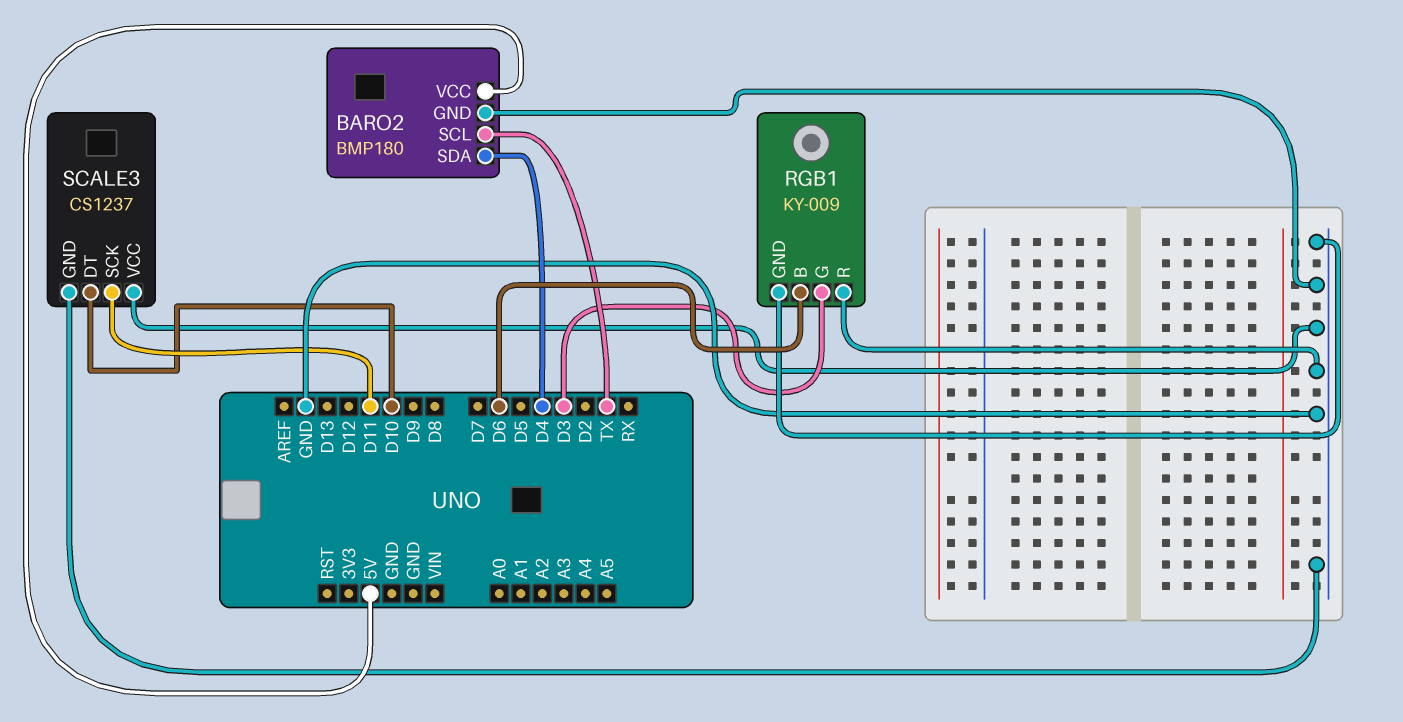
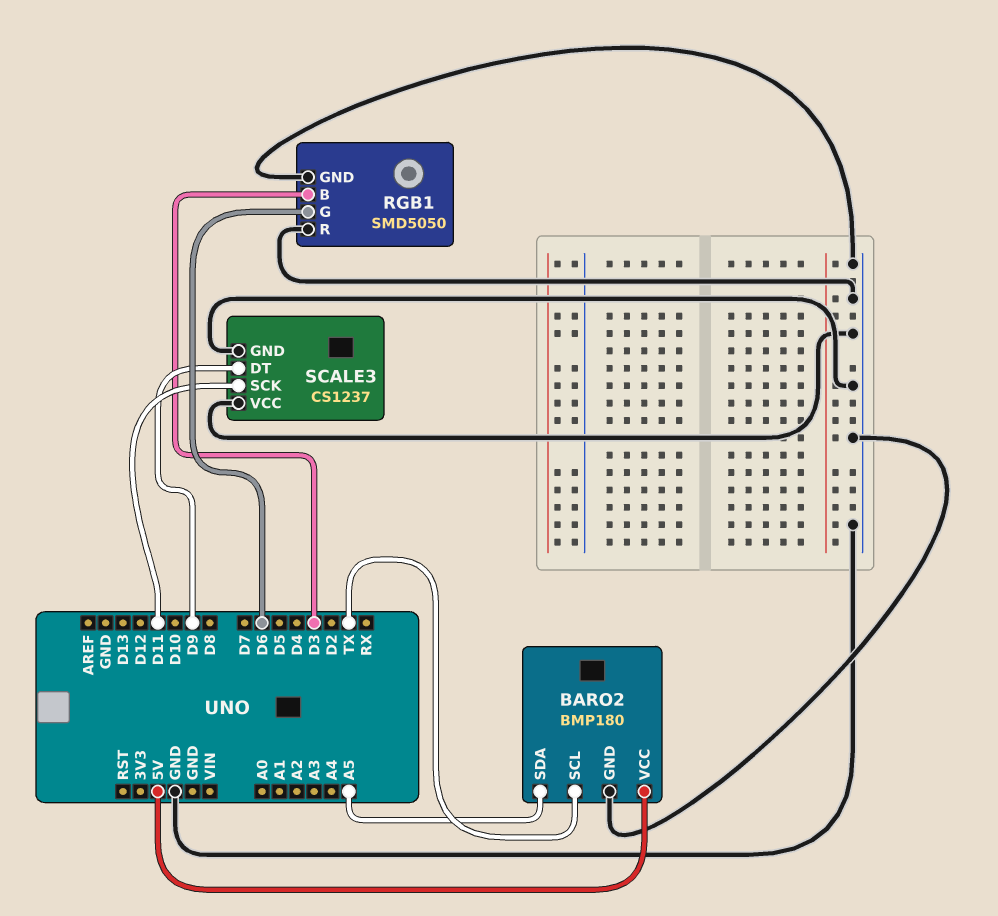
BARO2 pin SDA: D4 -> A5
RGB1: KY-009 -> SMD5050
RGB1 pin B: D6 -> D3
RGB1 pin G: D3 -> D6
SCALE3 pin DT: D10 -> D9

